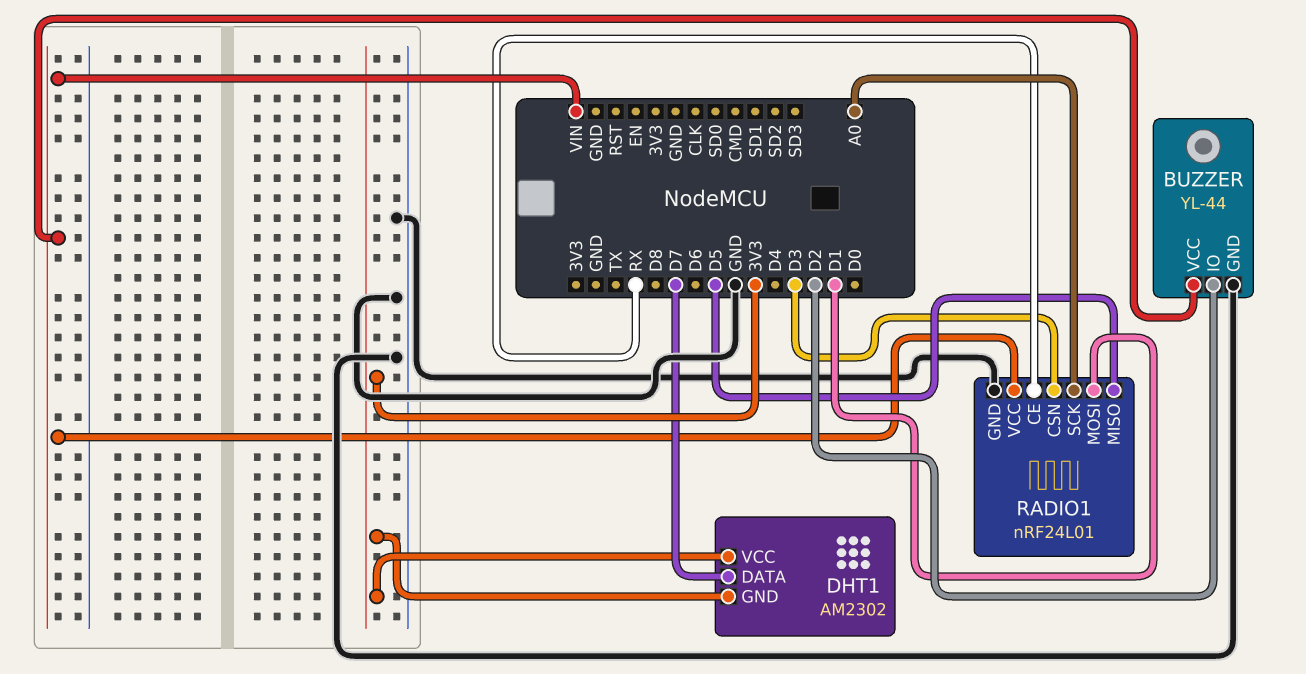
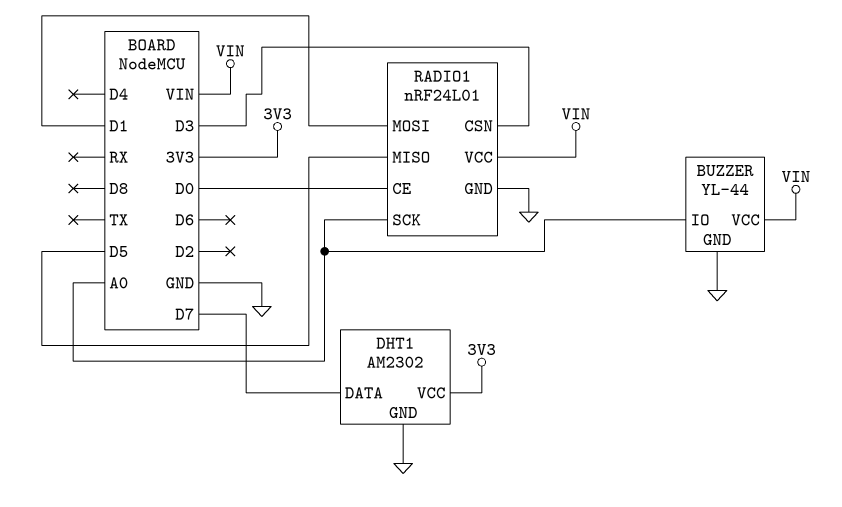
BUZZER pin IO: D2 -> A0
DHT1 pin GND: 3V3 -> GND
RADIO1 pin CE: RX -> D0

